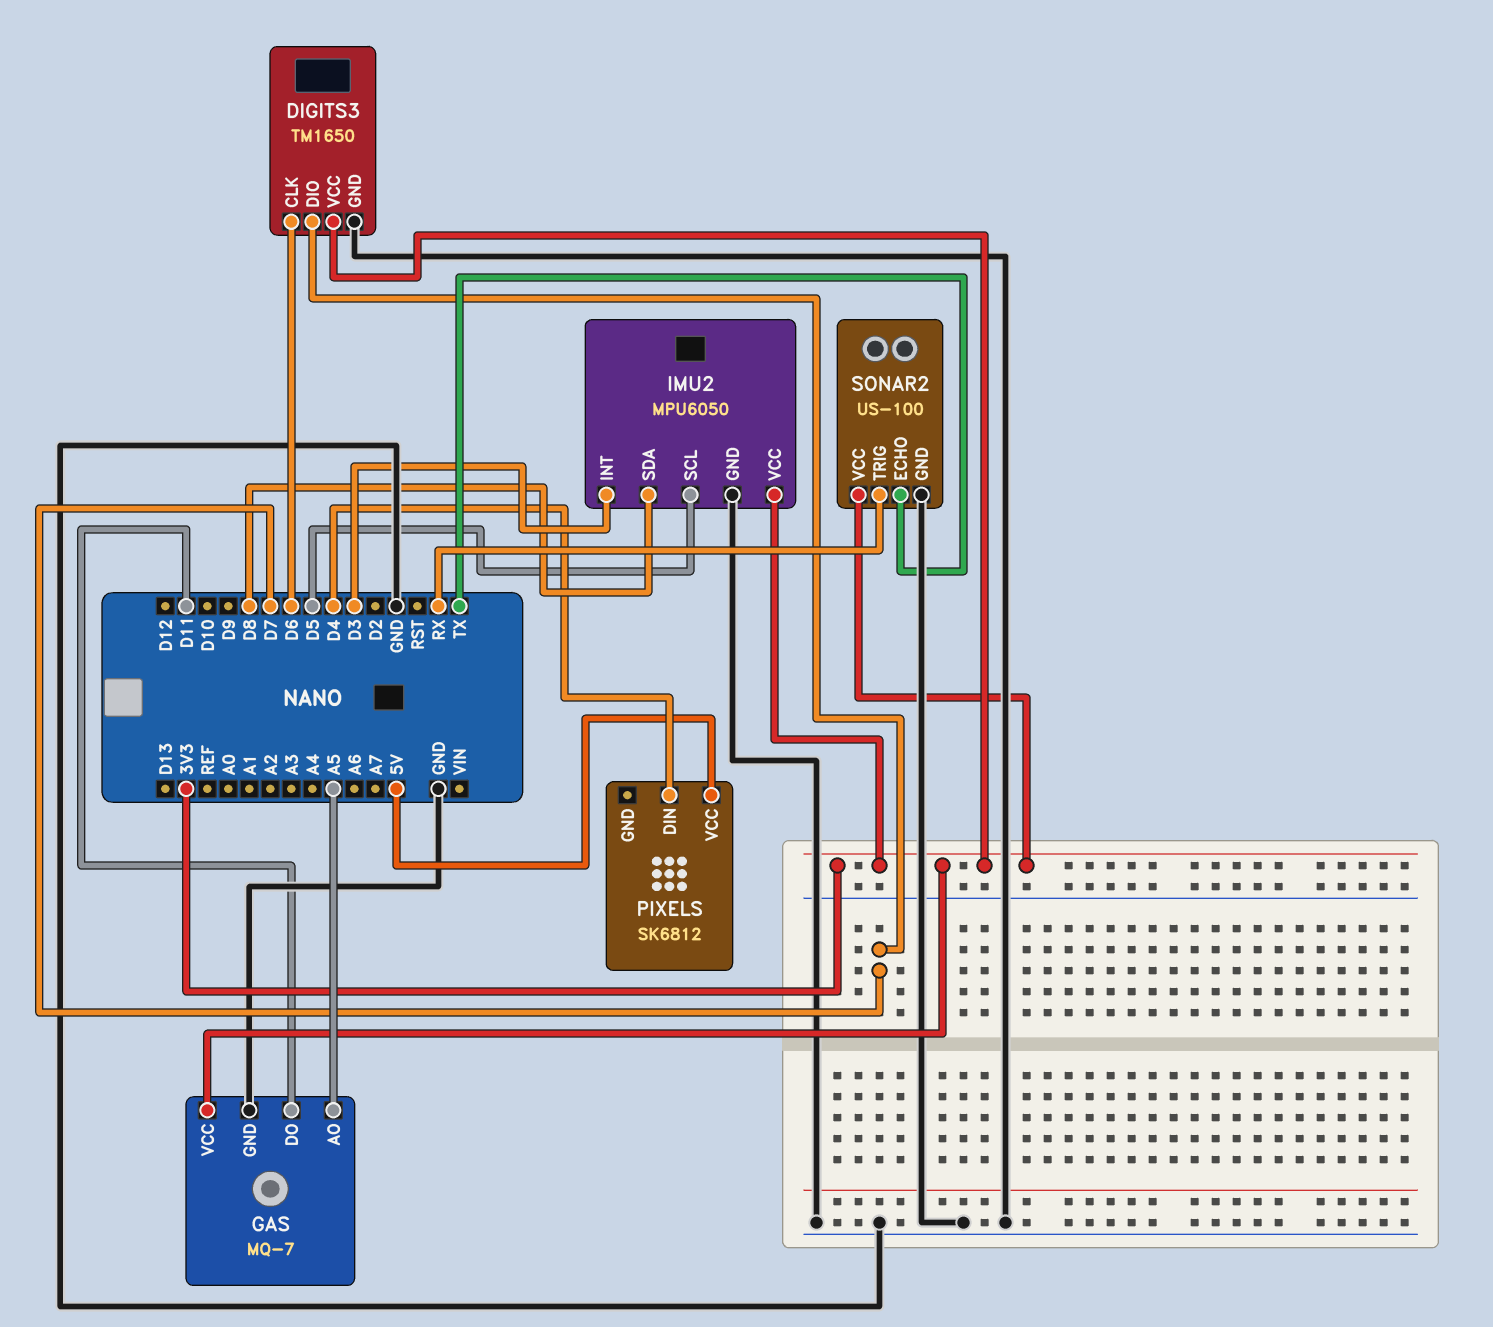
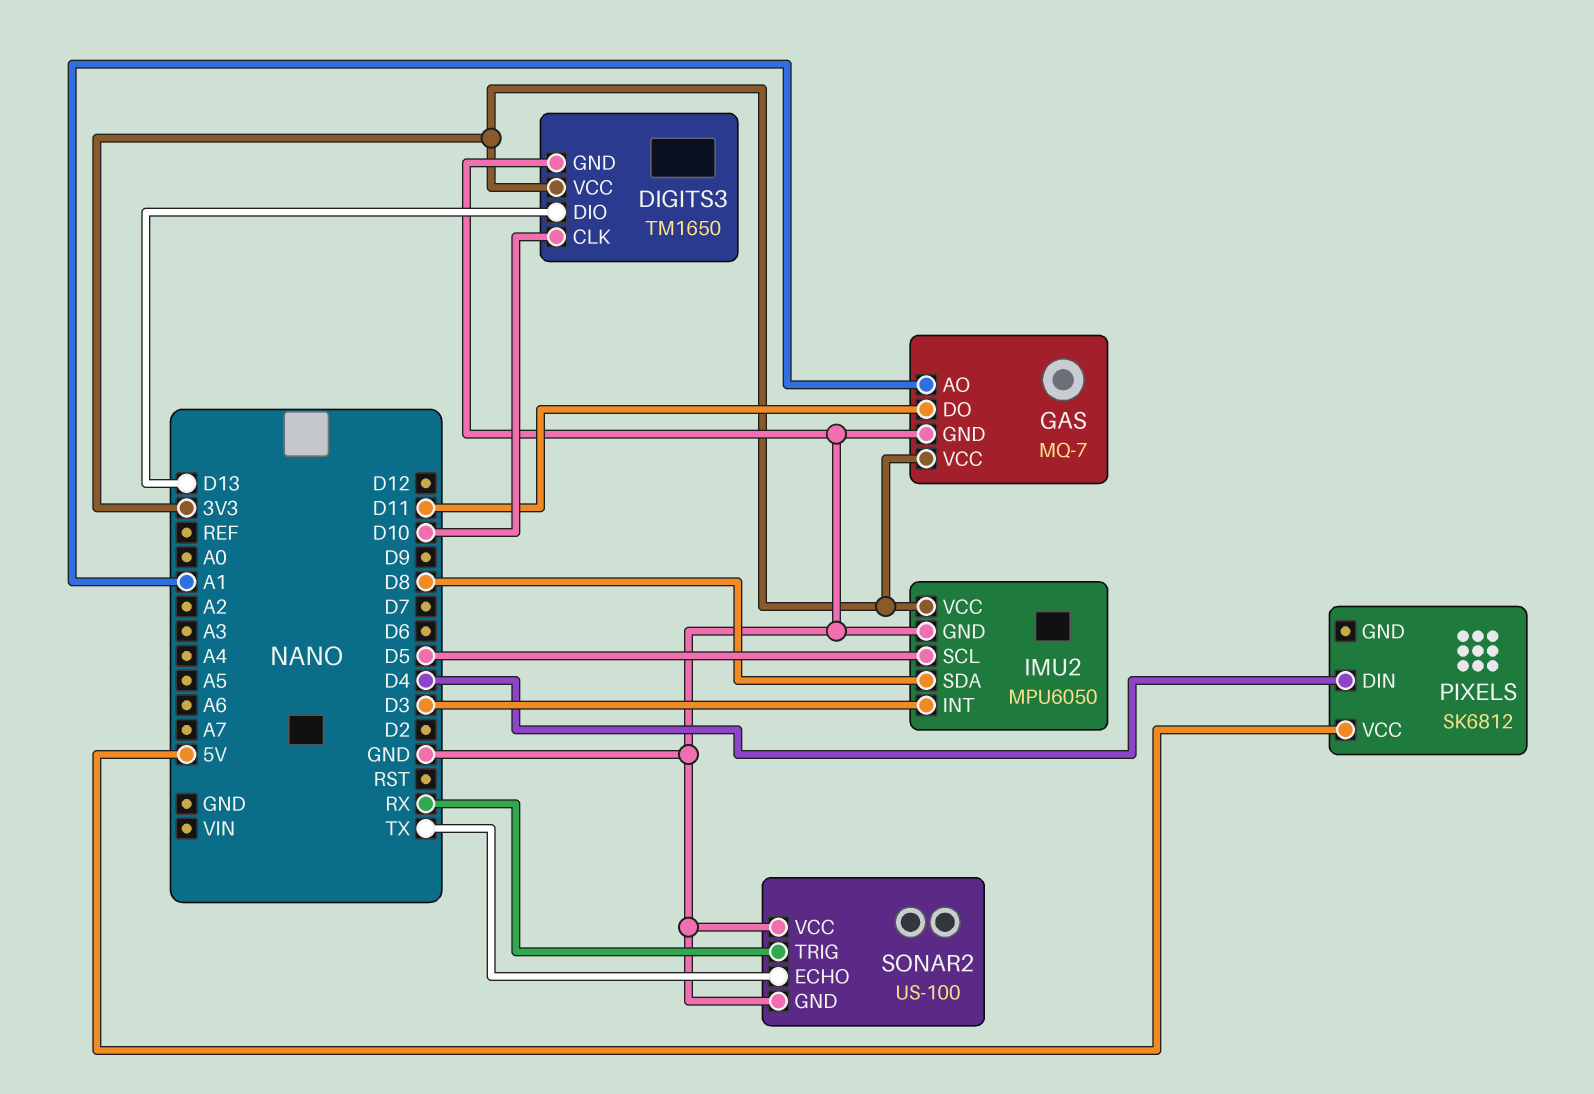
DIGITS3 pin CLK: D6 -> D10
DIGITS3 pin DIO: D7 -> D13
GAS pin AO: A5 -> A1
SONAR2 pin VCC: 3V3 -> GND

